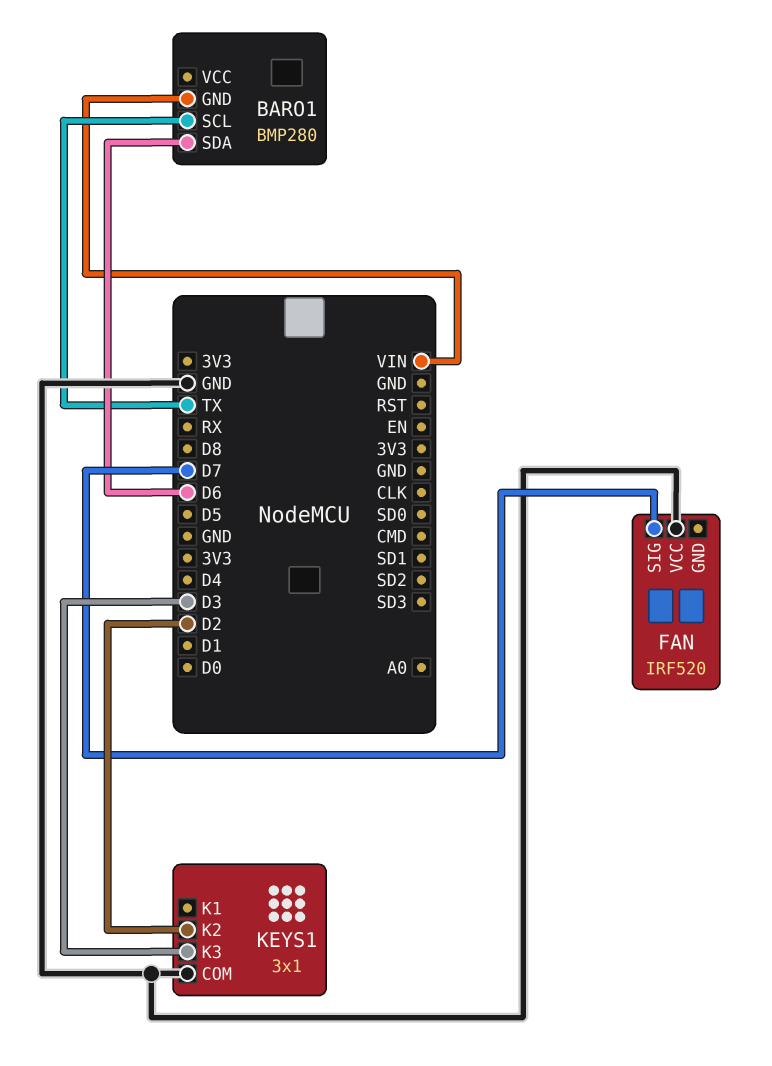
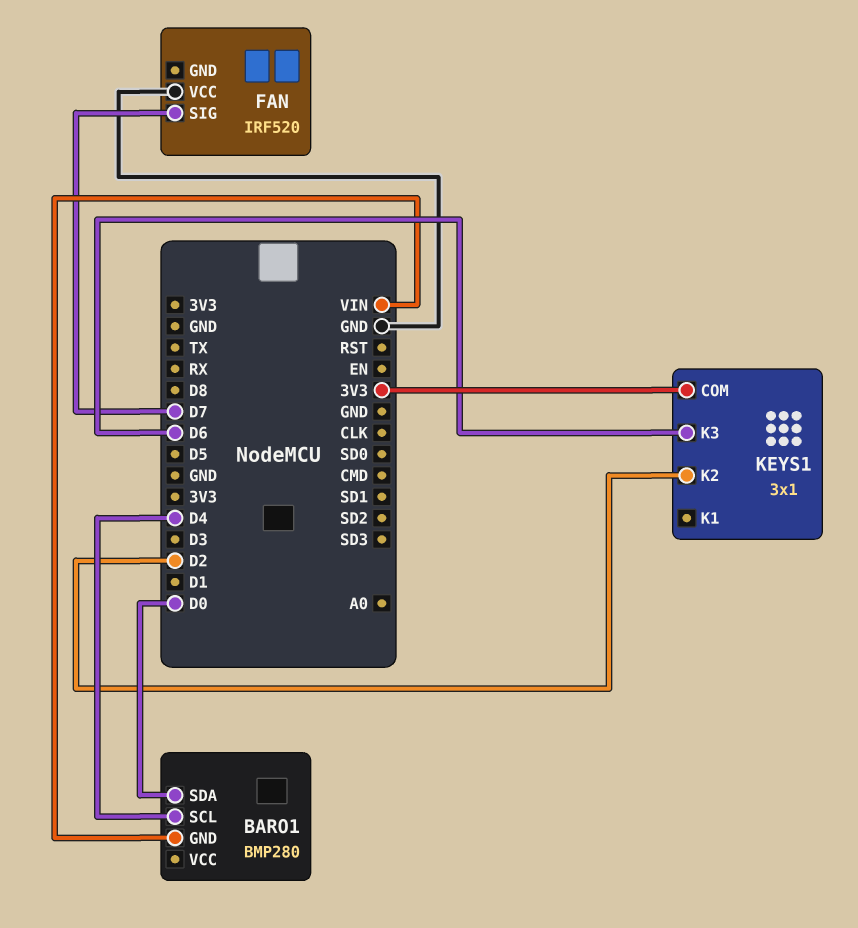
BARO1 pin SCL: TX -> D4
BARO1 pin SDA: D6 -> D0
KEYS1 pin COM: GND -> 3V3
KEYS1 pin K3: D3 -> D6

